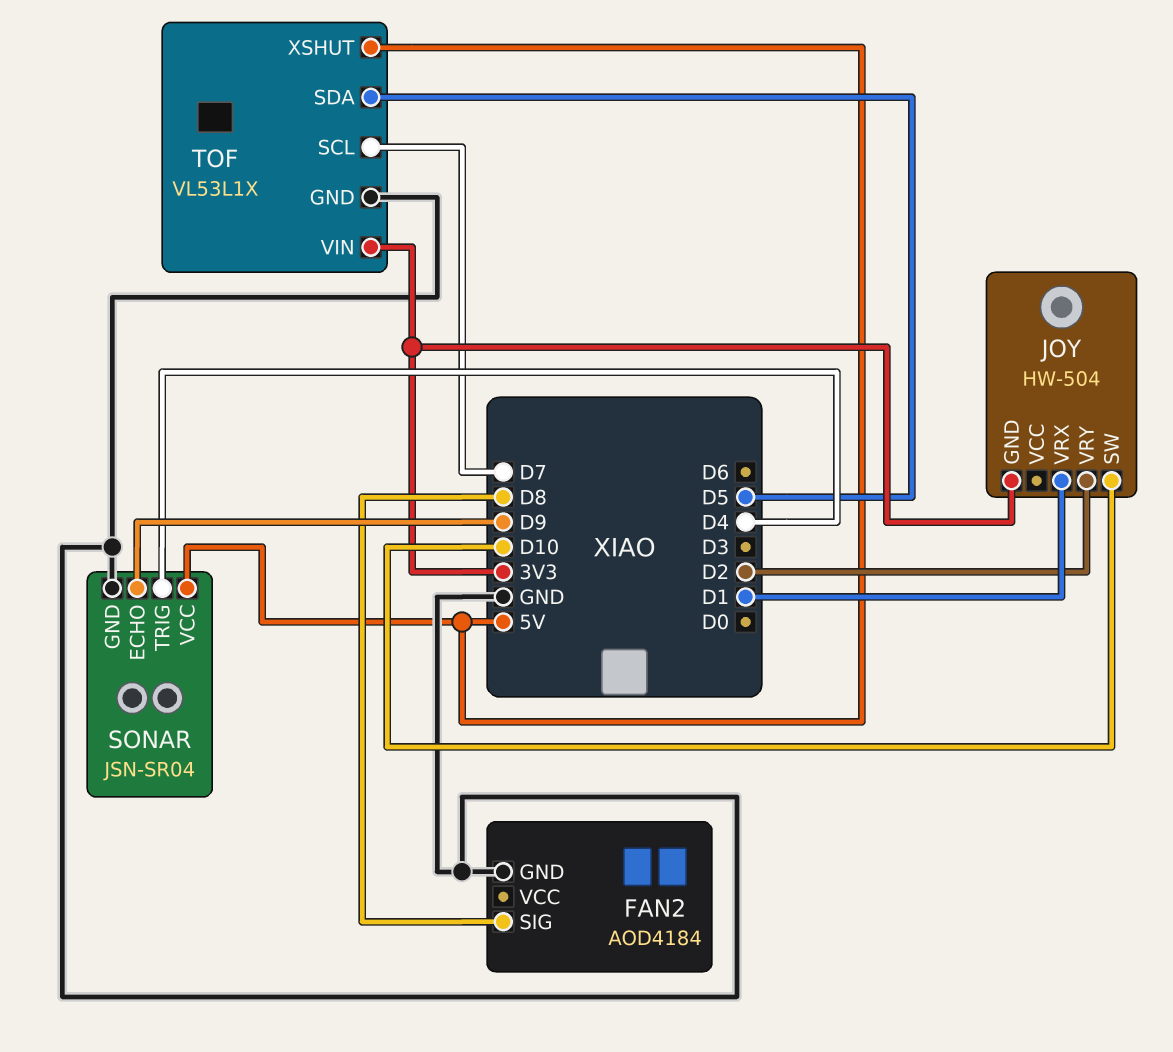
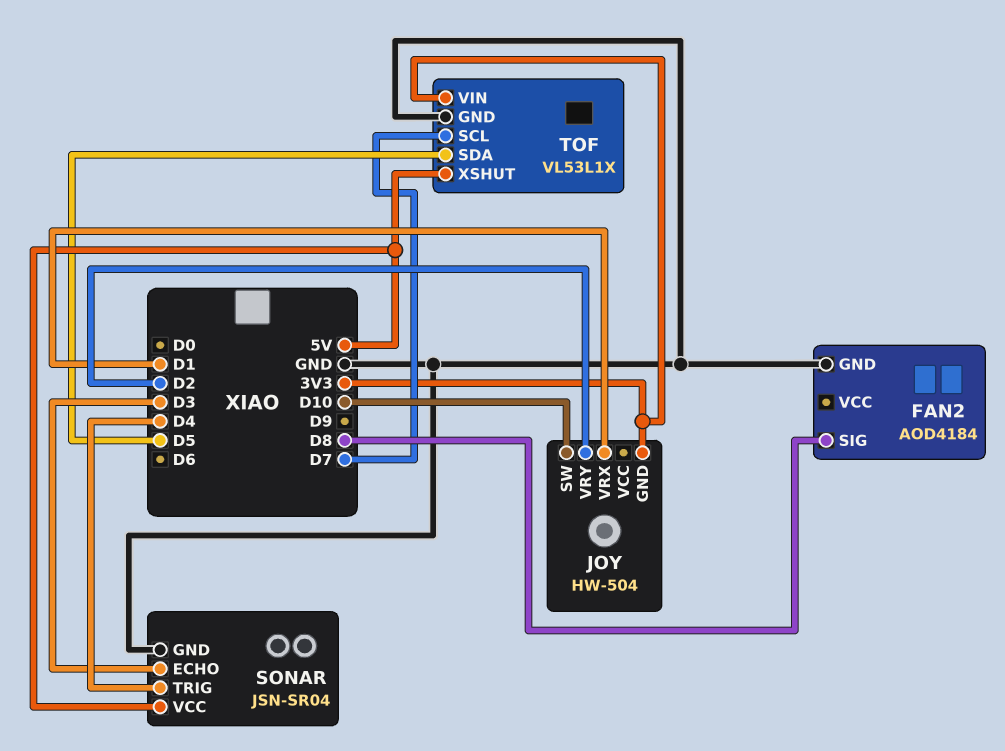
SONAR pin ECHO: D9 -> D3

